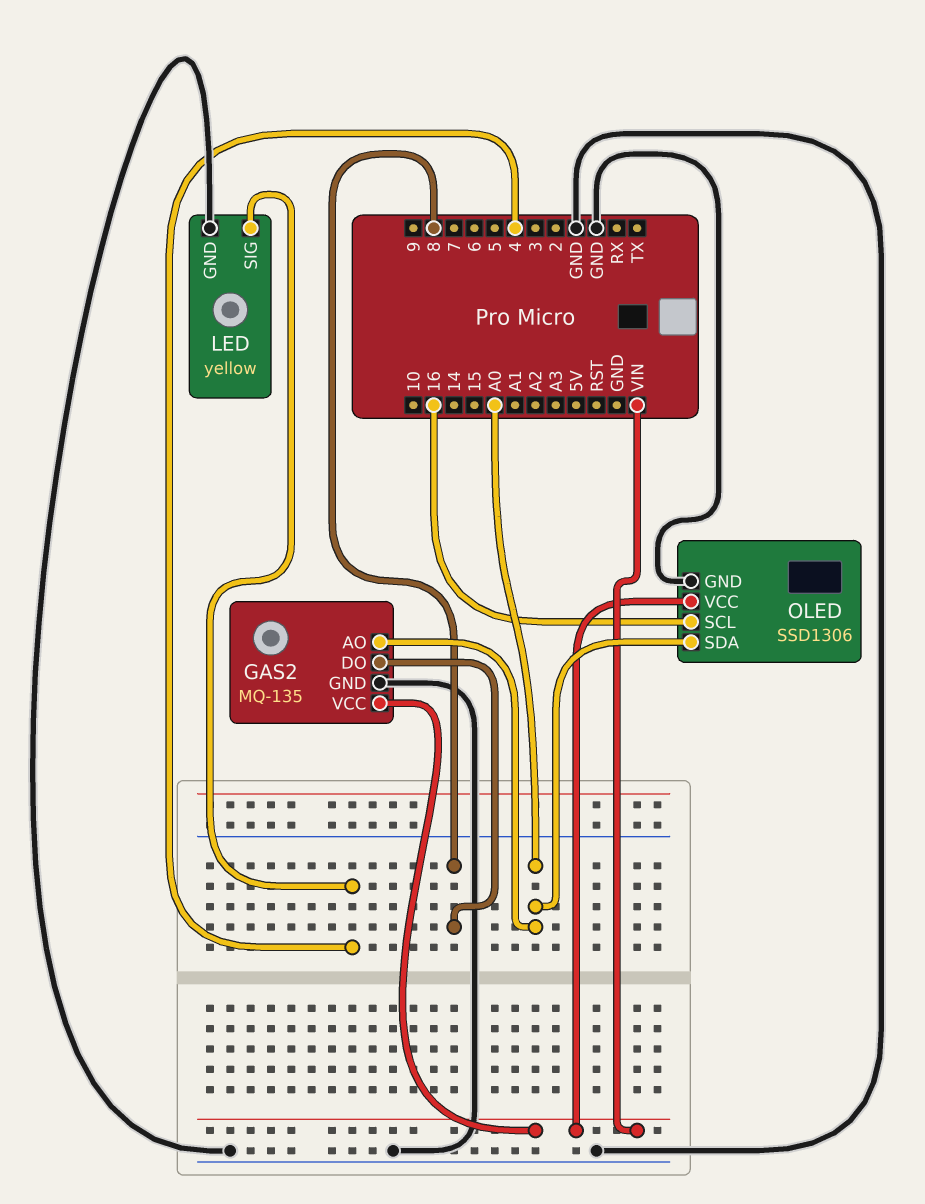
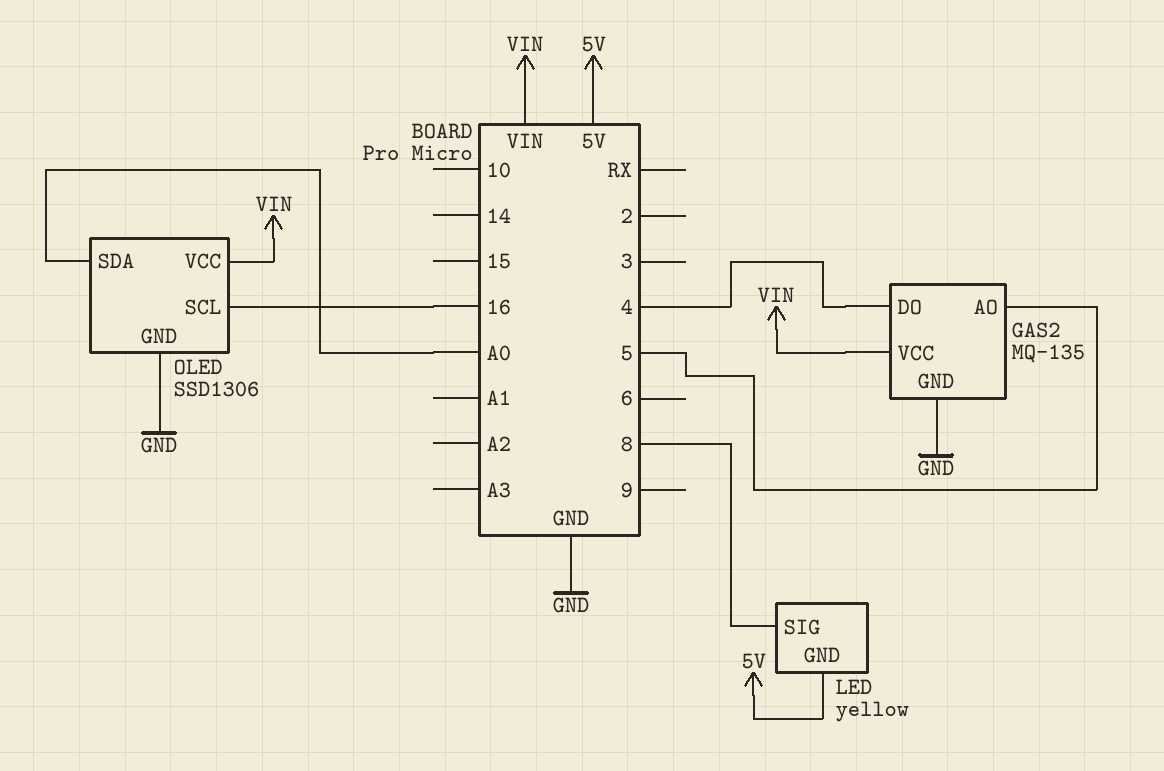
GAS2 pin AO: A0 -> 5
GAS2 pin DO: 8 -> 4
LED pin GND: GND -> 5V
LED pin SIG: 4 -> 8

